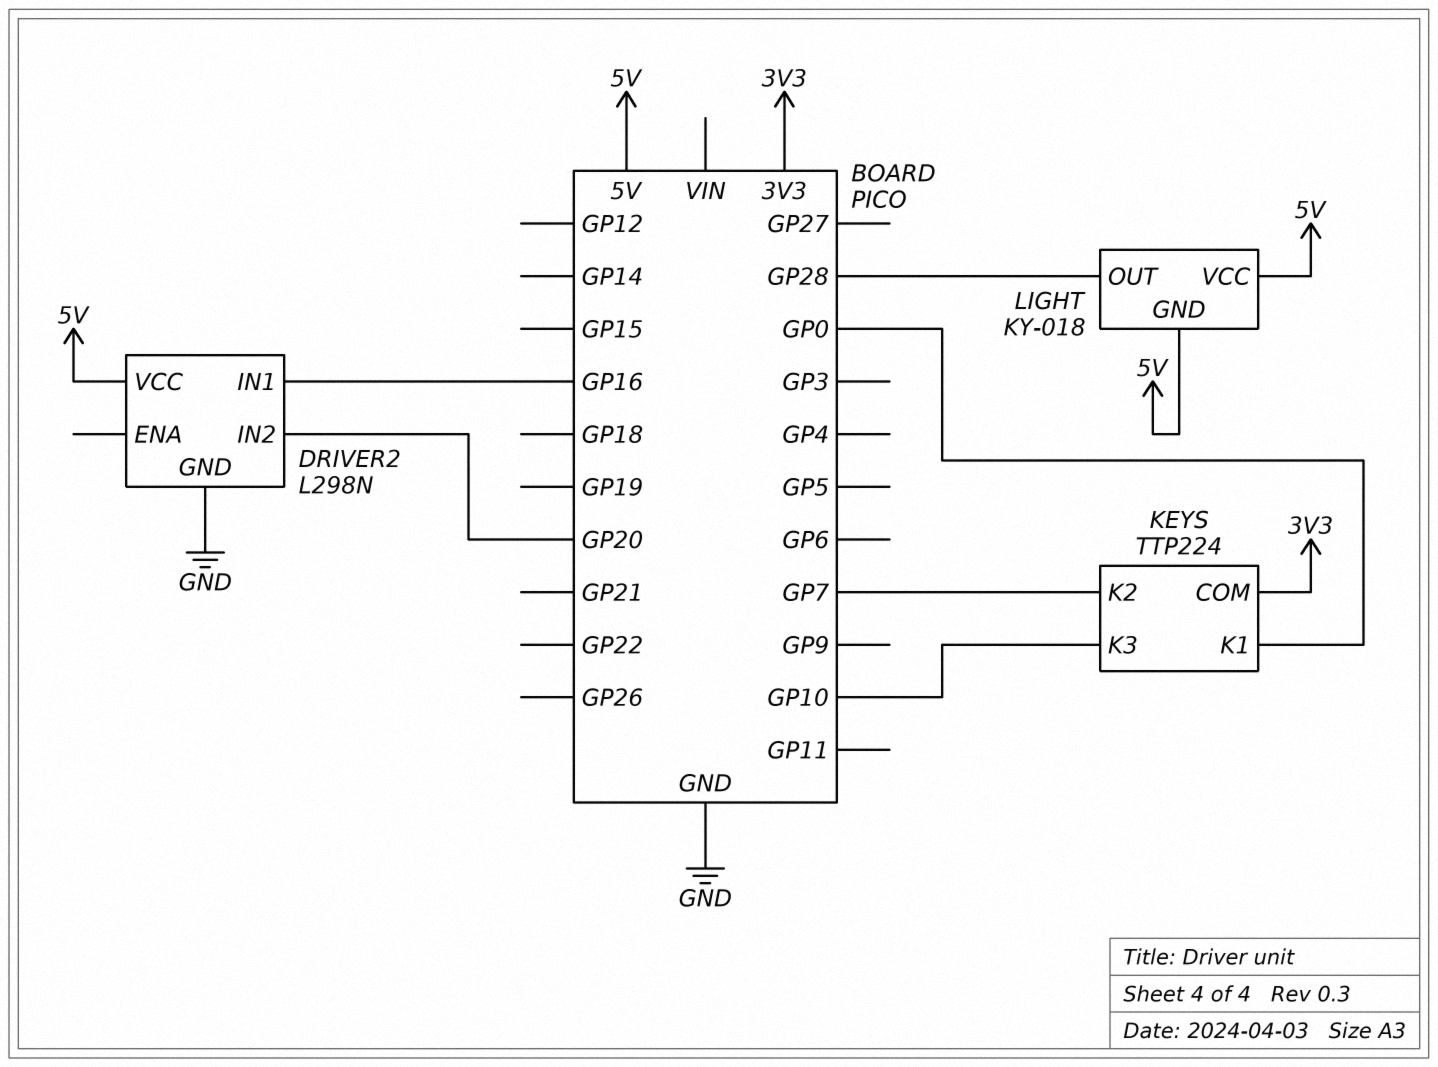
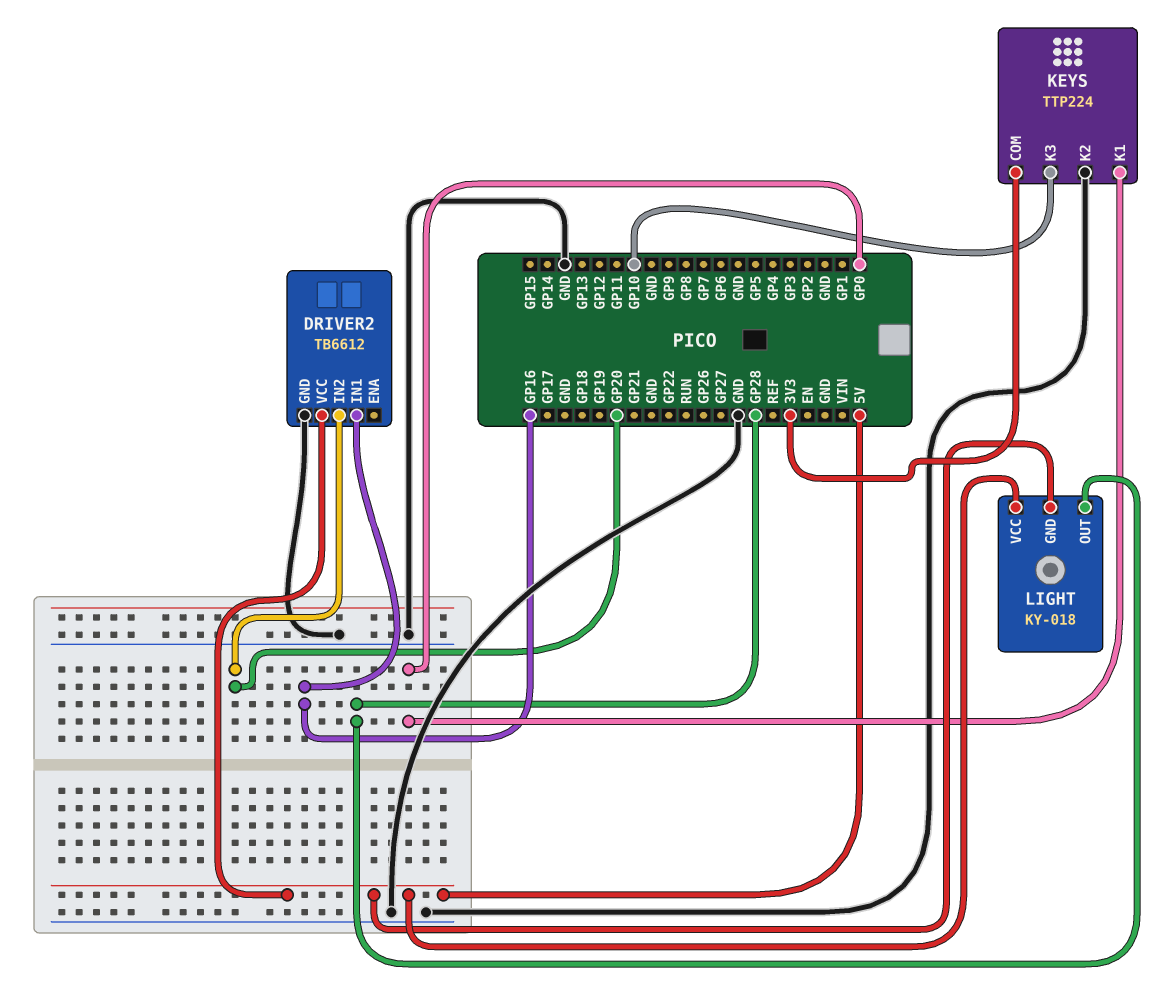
DRIVER2: L298N -> TB6612
KEYS pin K2: GP7 -> GND

